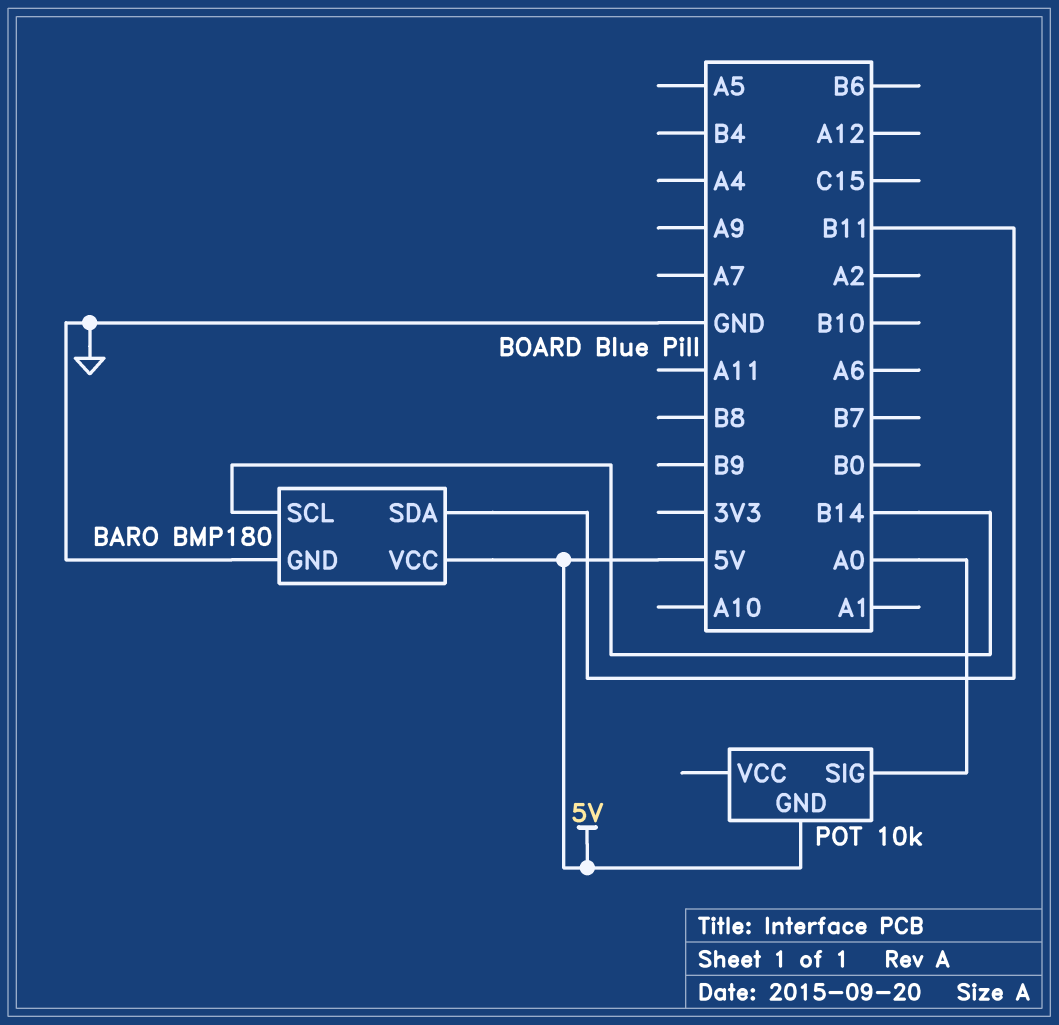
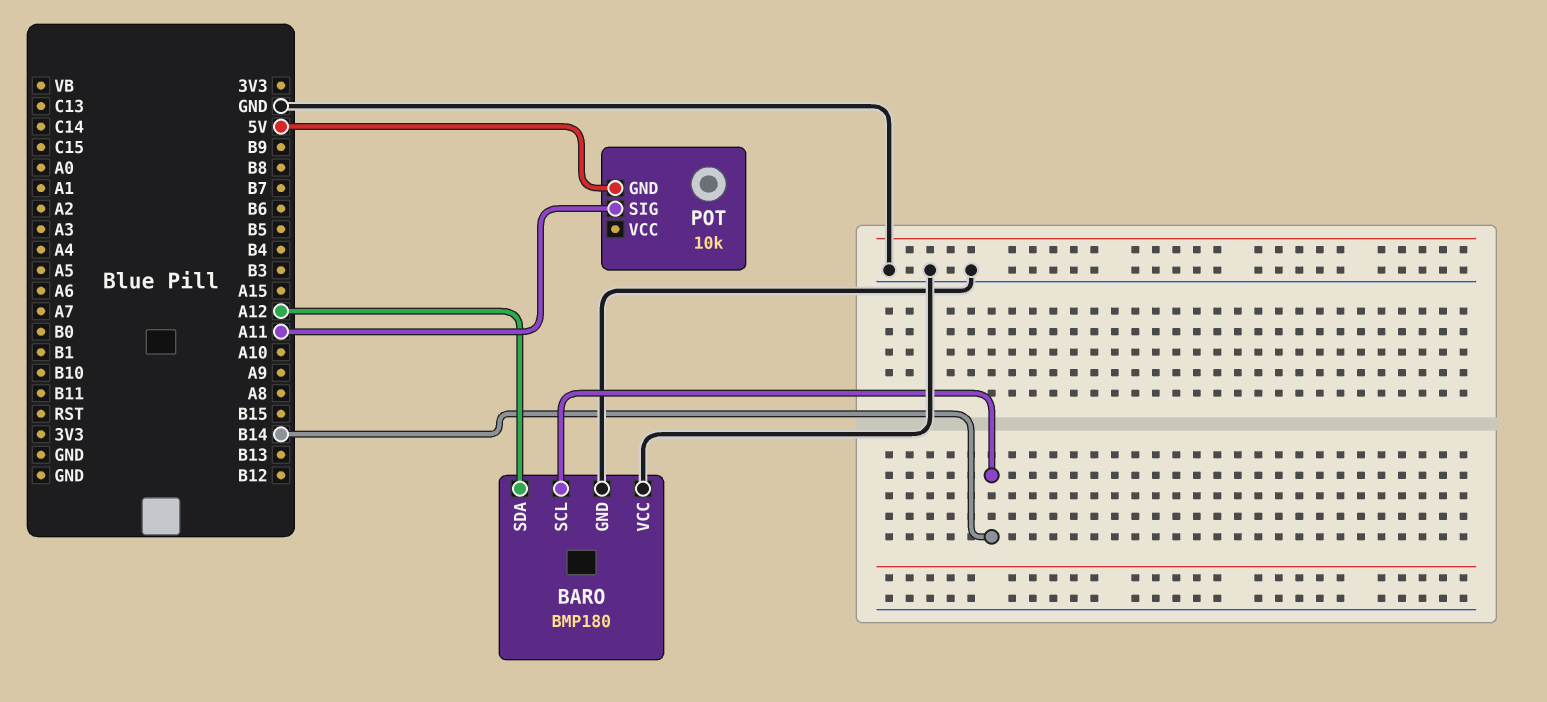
BARO pin SDA: B11 -> A12
BARO pin VCC: 5V -> GND
POT pin SIG: A0 -> A11

